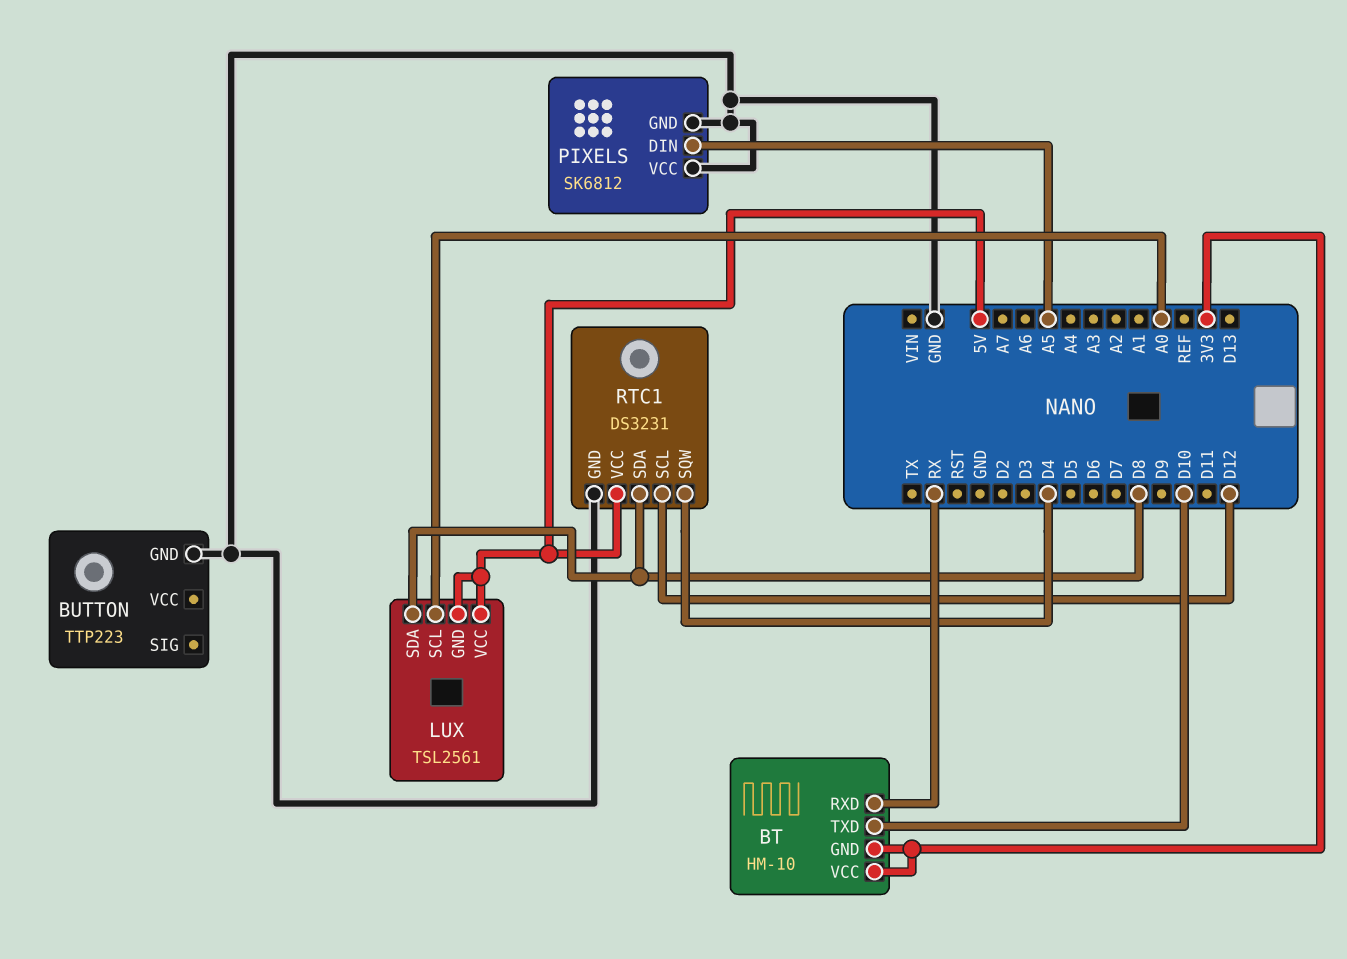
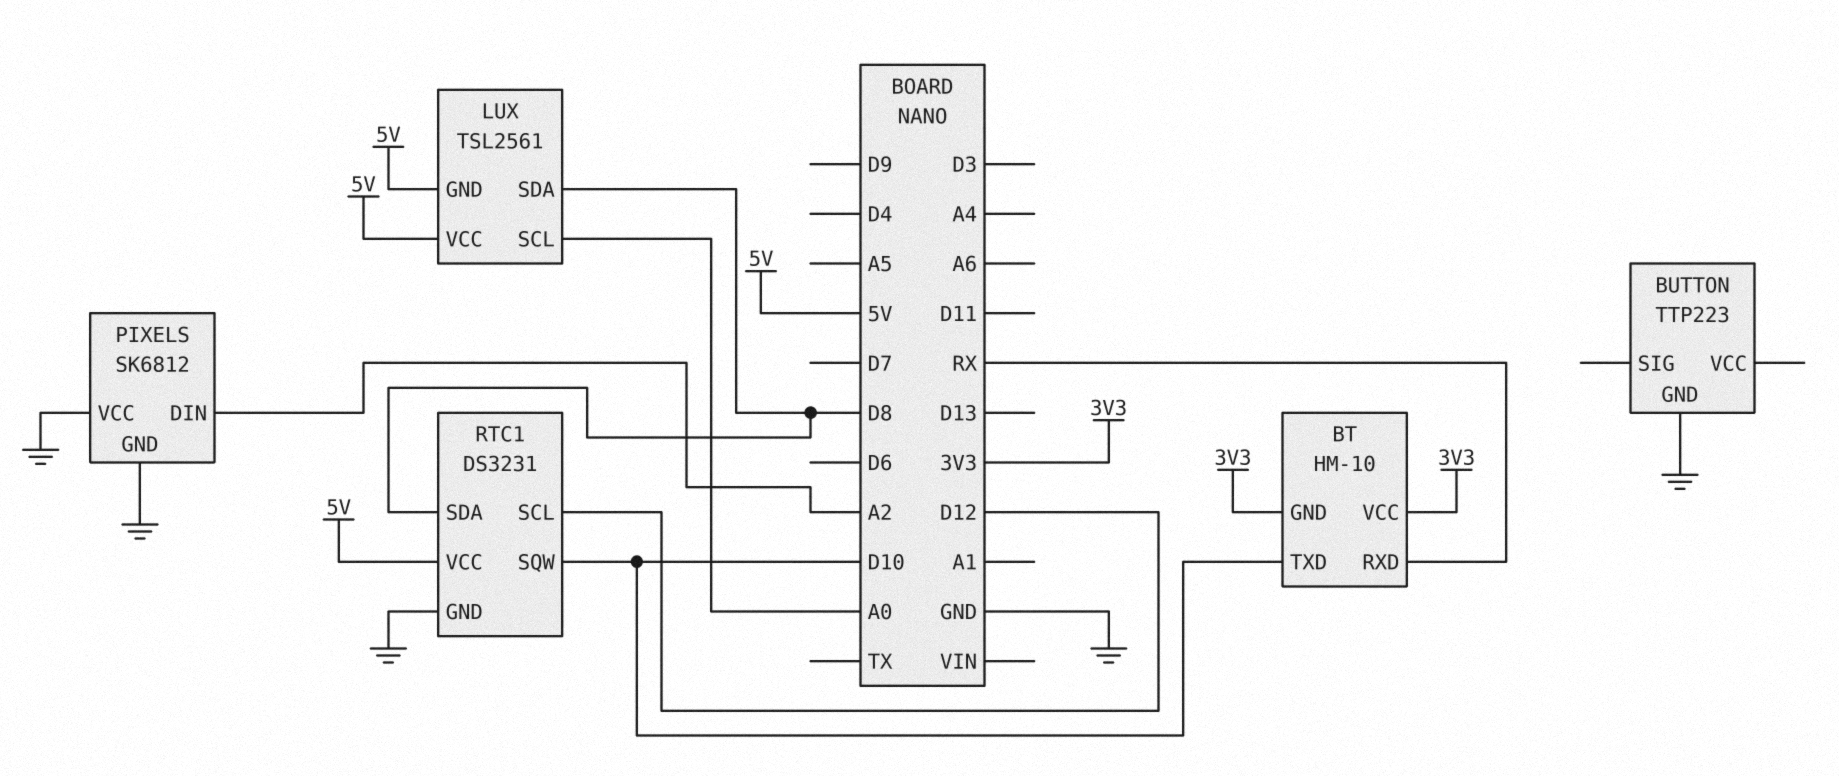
PIXELS pin DIN: A5 -> A2
RTC1 pin SQW: D4 -> D10

